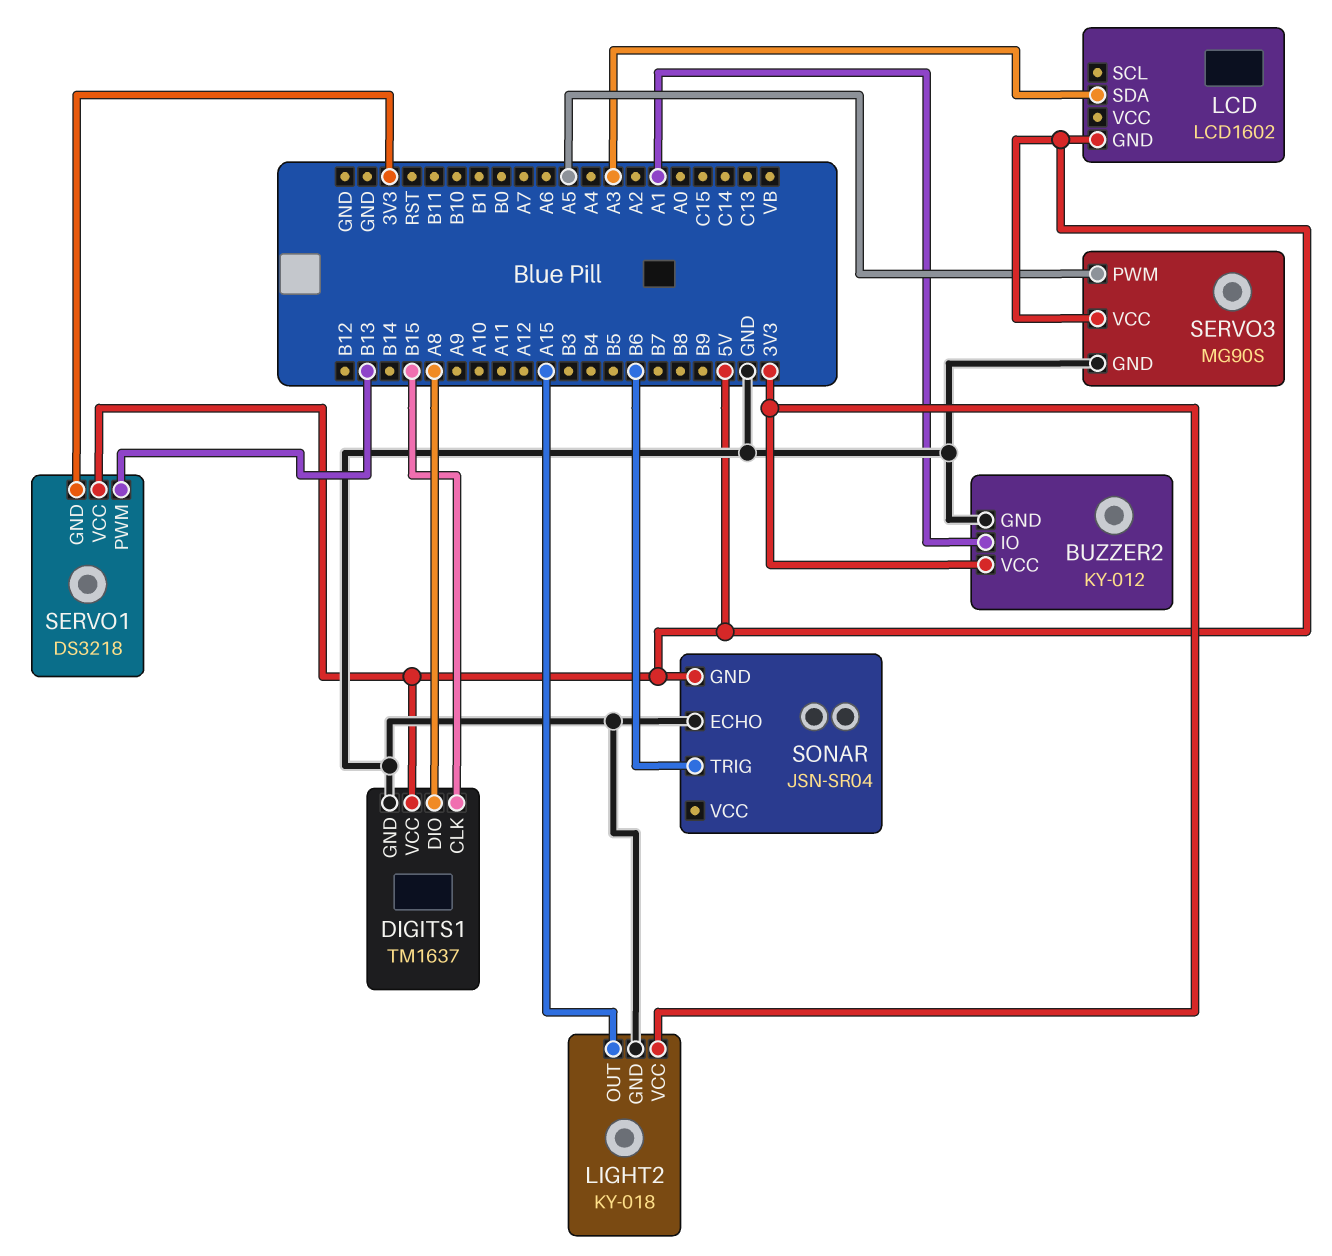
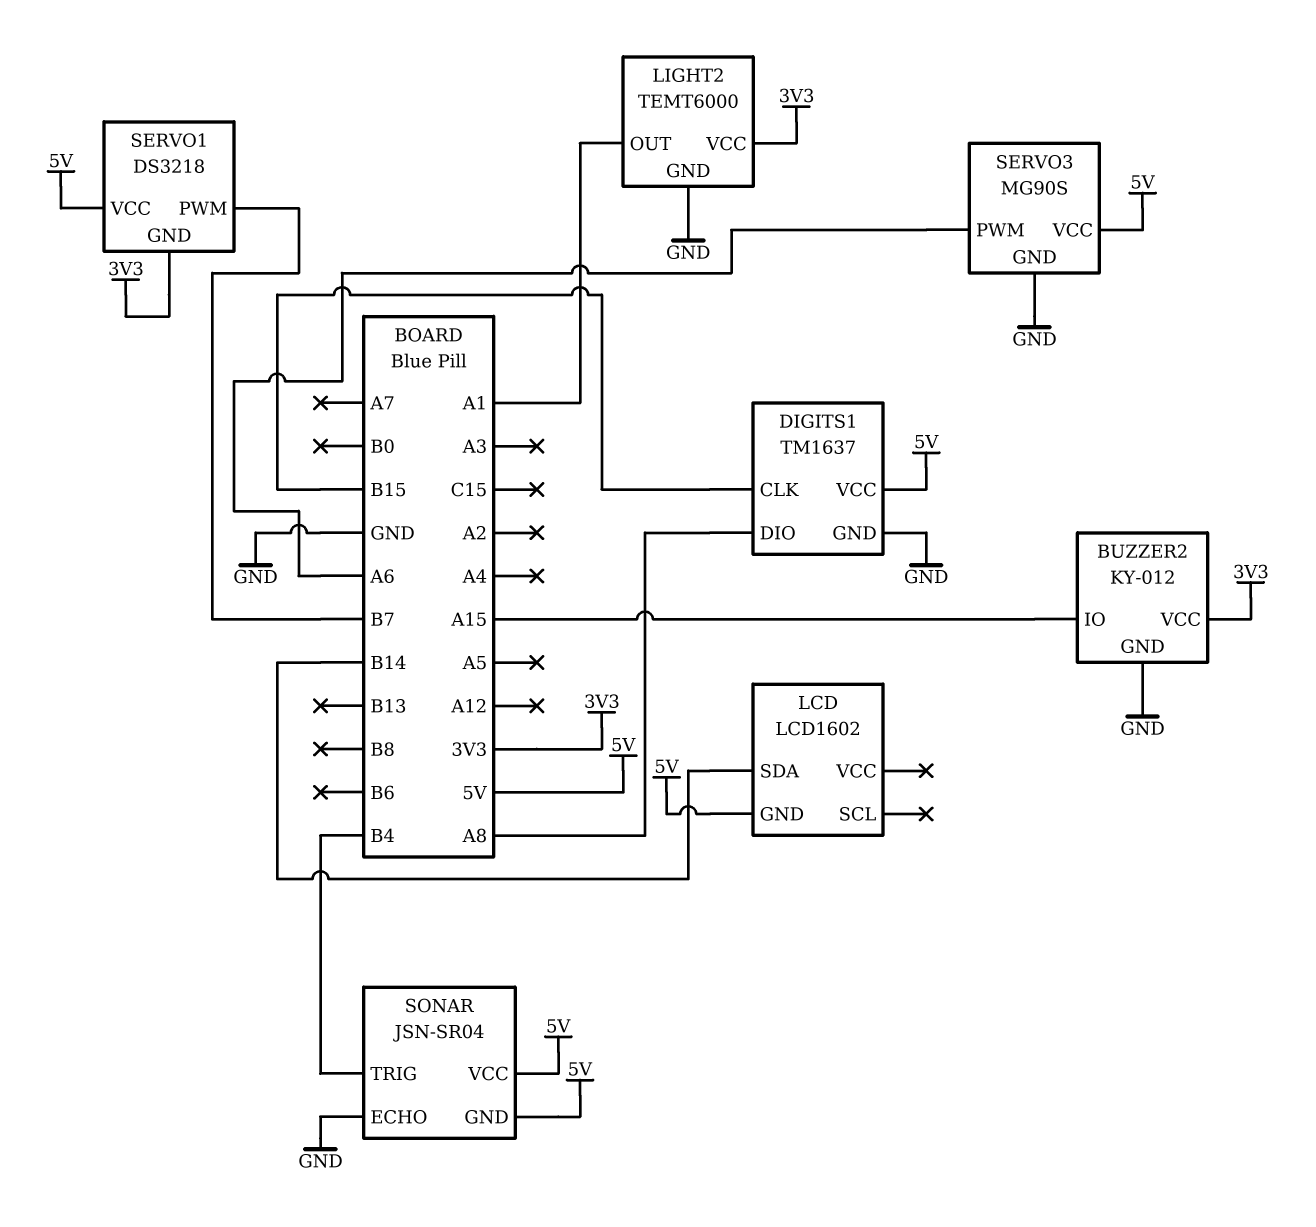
BUZZER2 pin IO: A1 -> A15
LCD pin SDA: A3 -> B14
LIGHT2: KY-018 -> TEMT6000
LIGHT2 pin OUT: A15 -> A1
SERVO1 pin PWM: B13 -> B7
SERVO3 pin PWM: A5 -> A6
SONAR pin TRIG: B6 -> B4
SONAR pin VCC: none -> 5V

